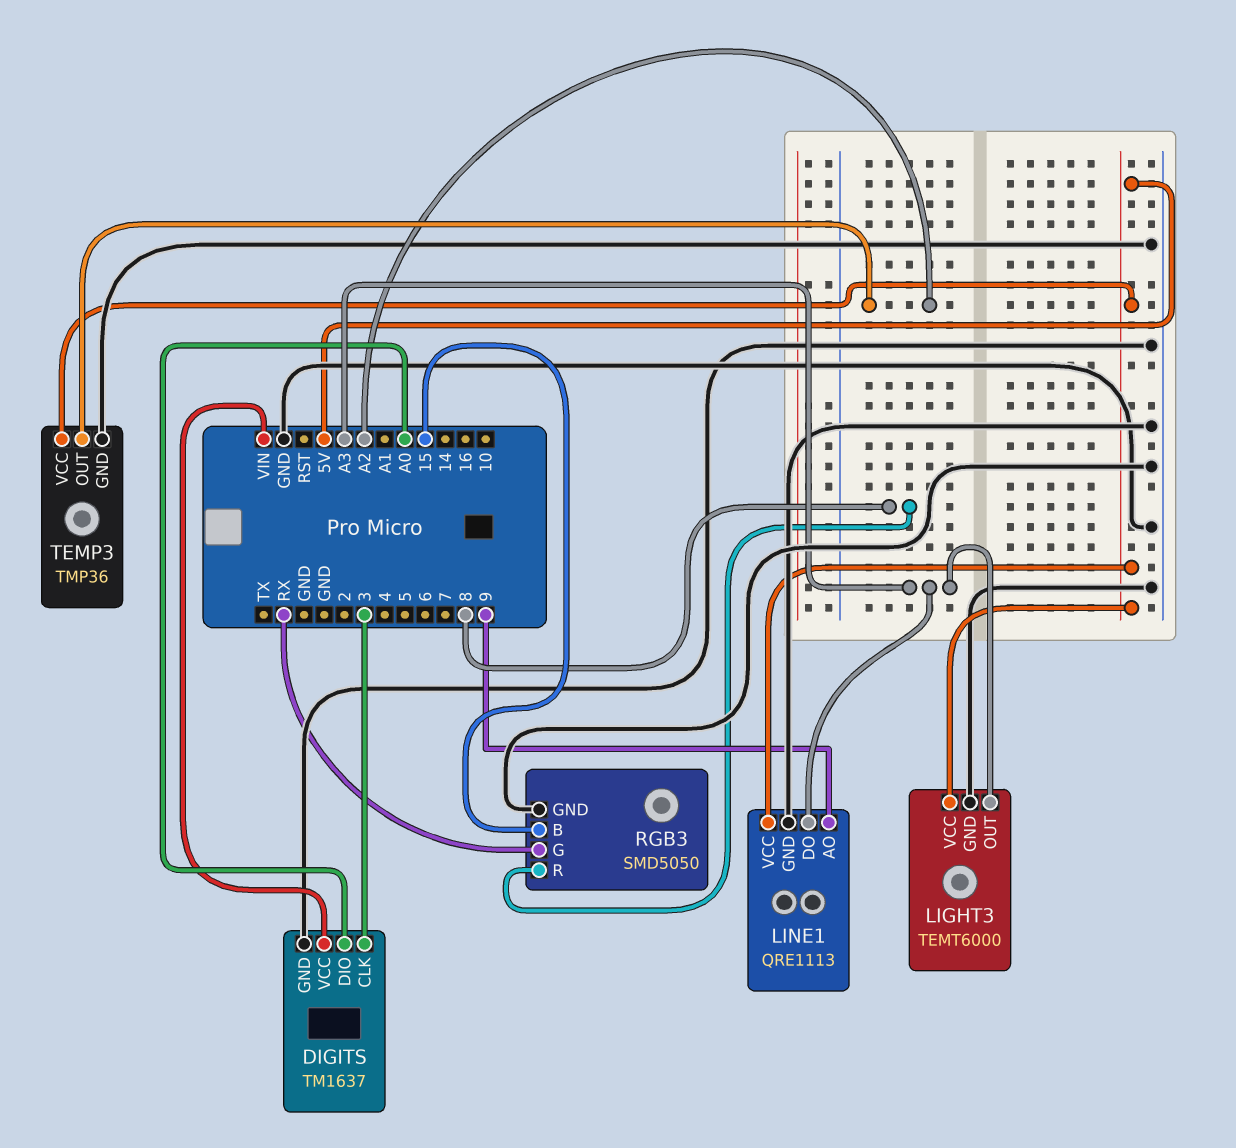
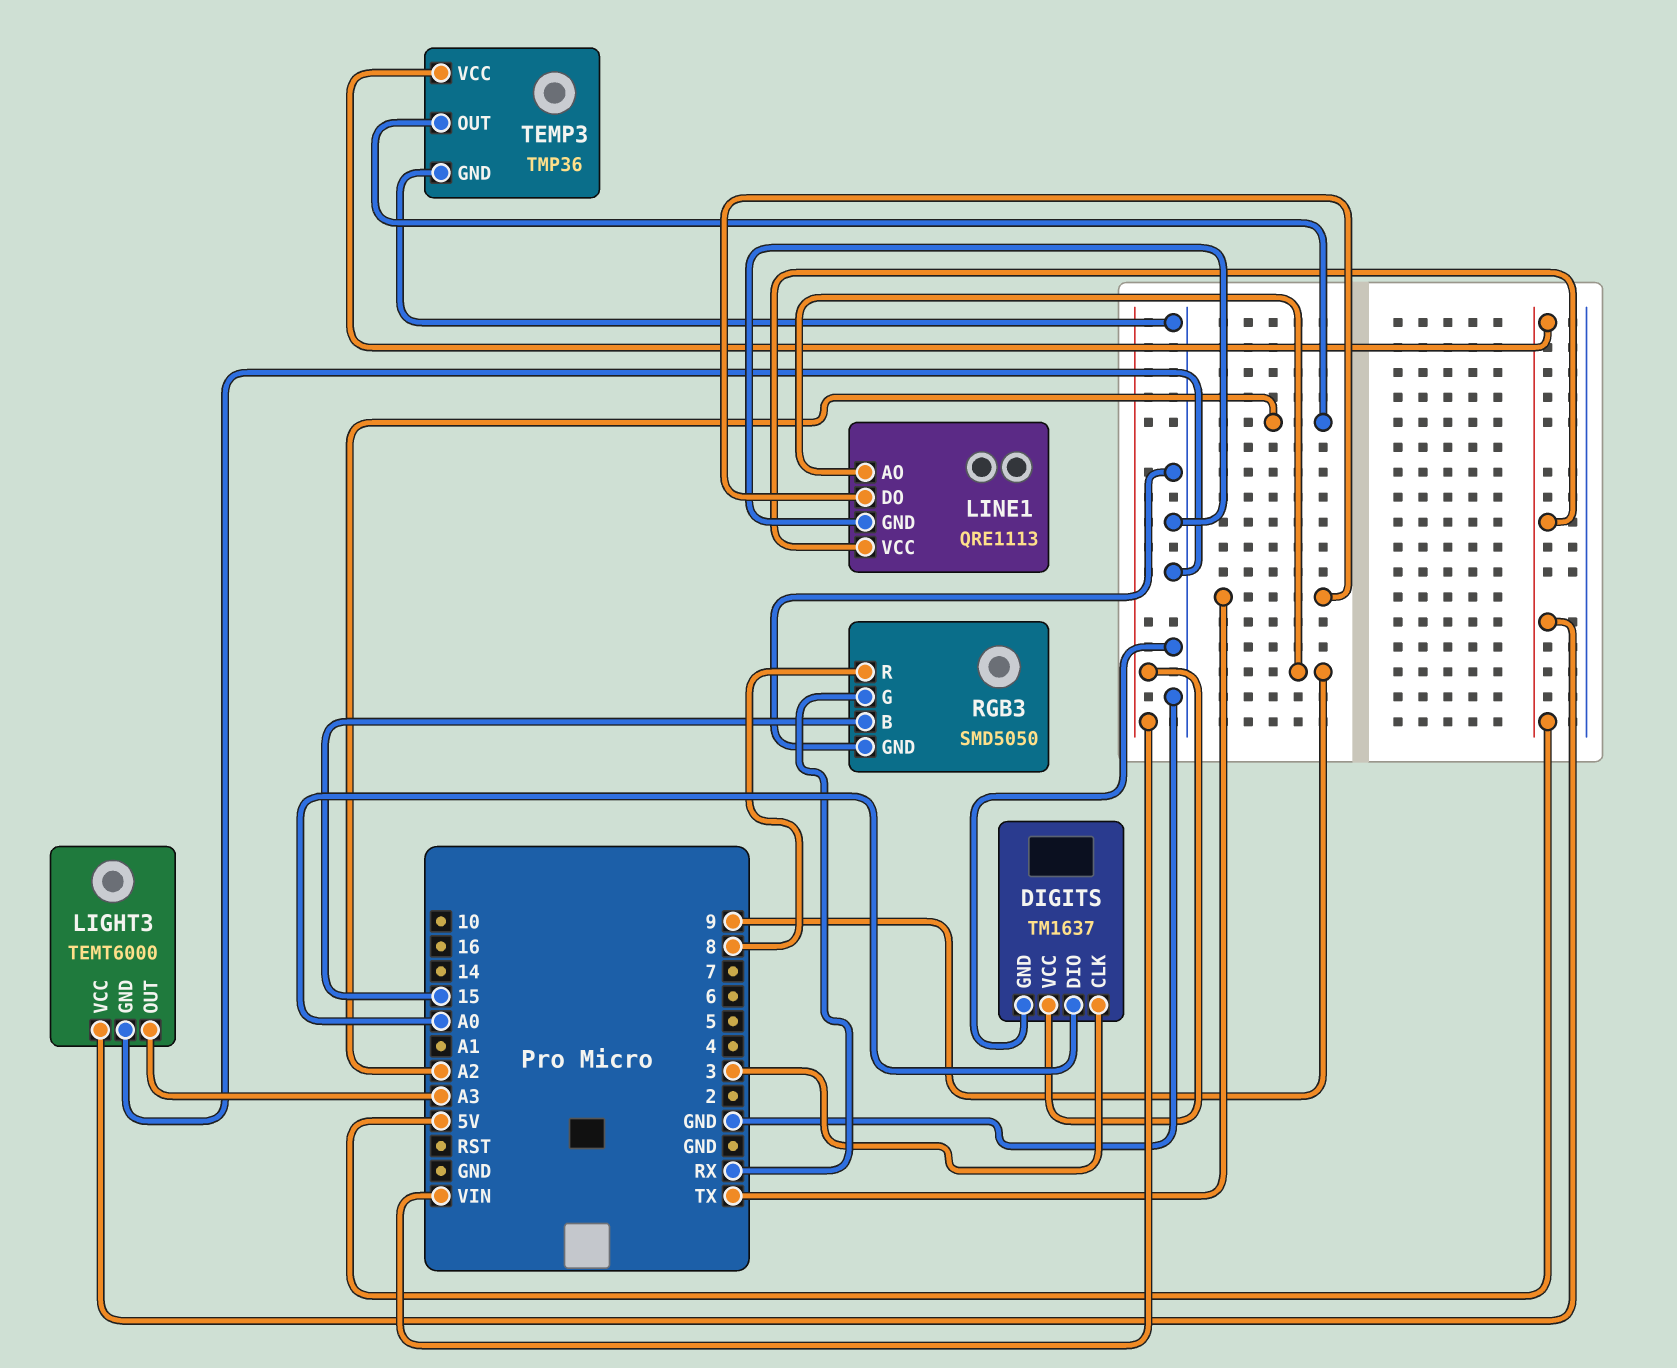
LINE1 pin DO: A3 -> TX

